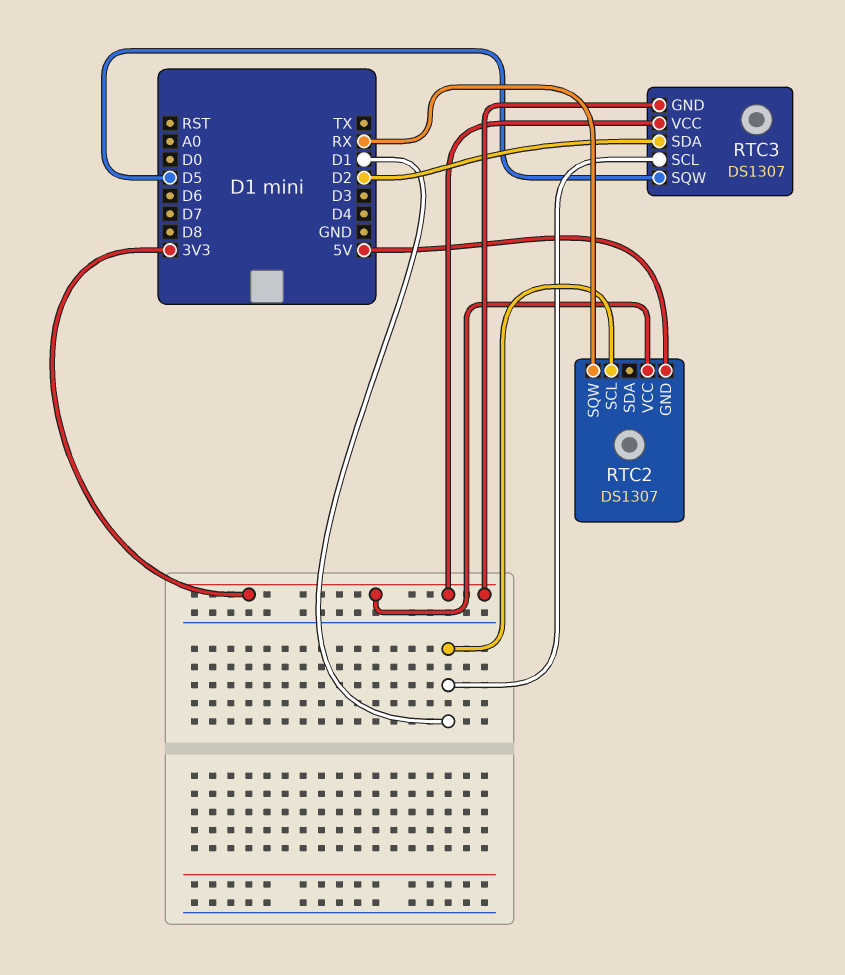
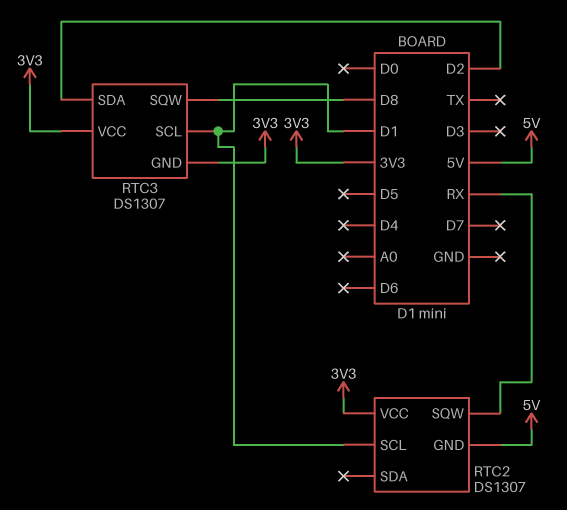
RTC3 pin SQW: D5 -> D8

